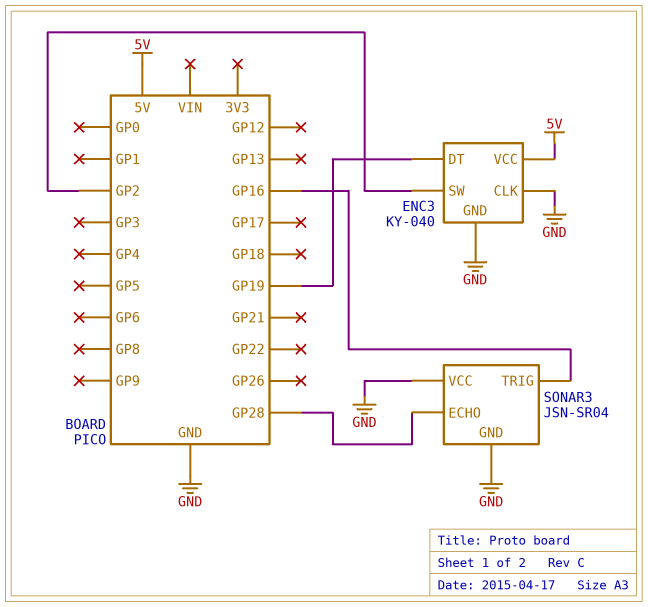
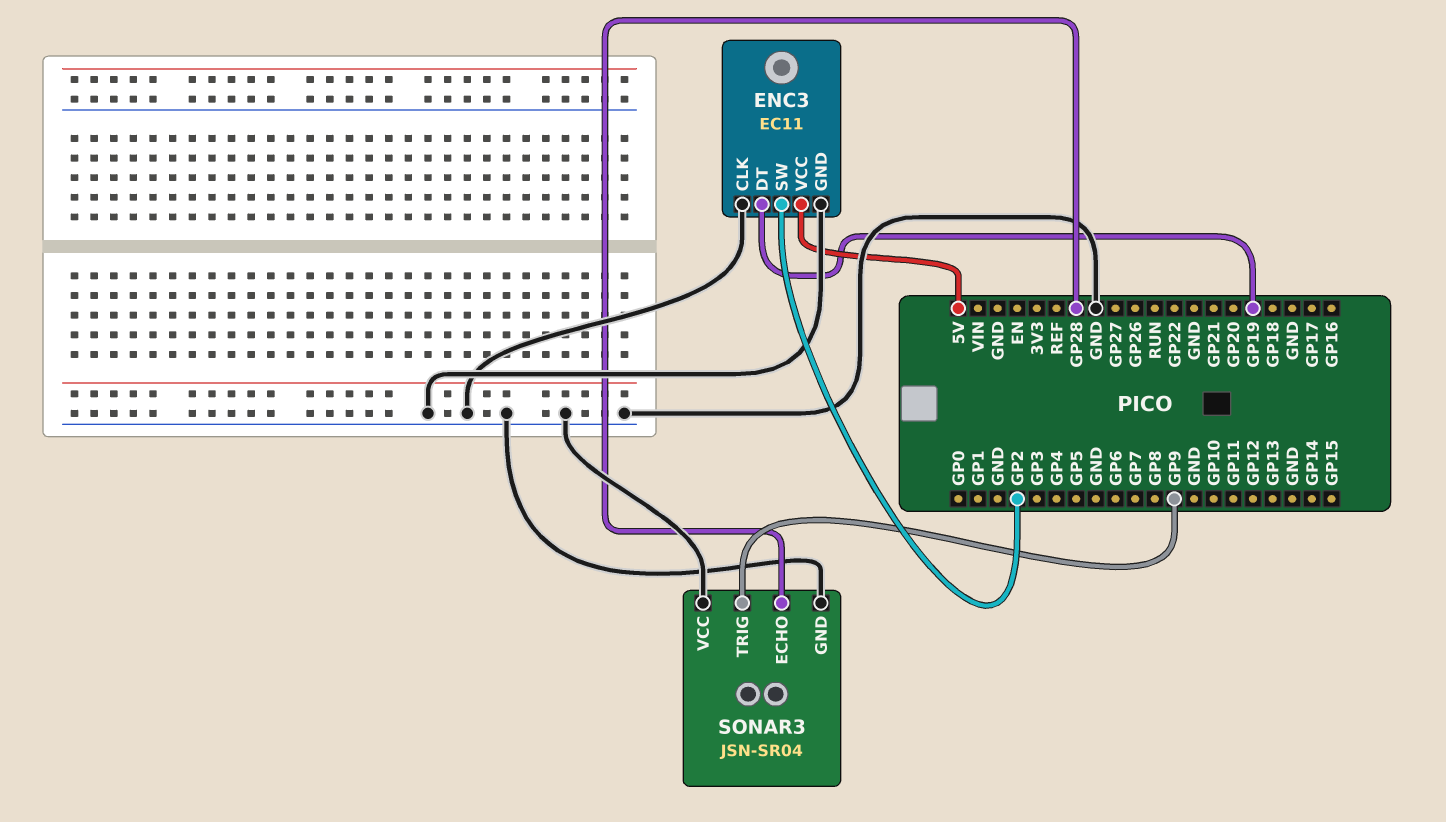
ENC3: KY-040 -> EC11
SONAR3 pin TRIG: GP16 -> GP9

